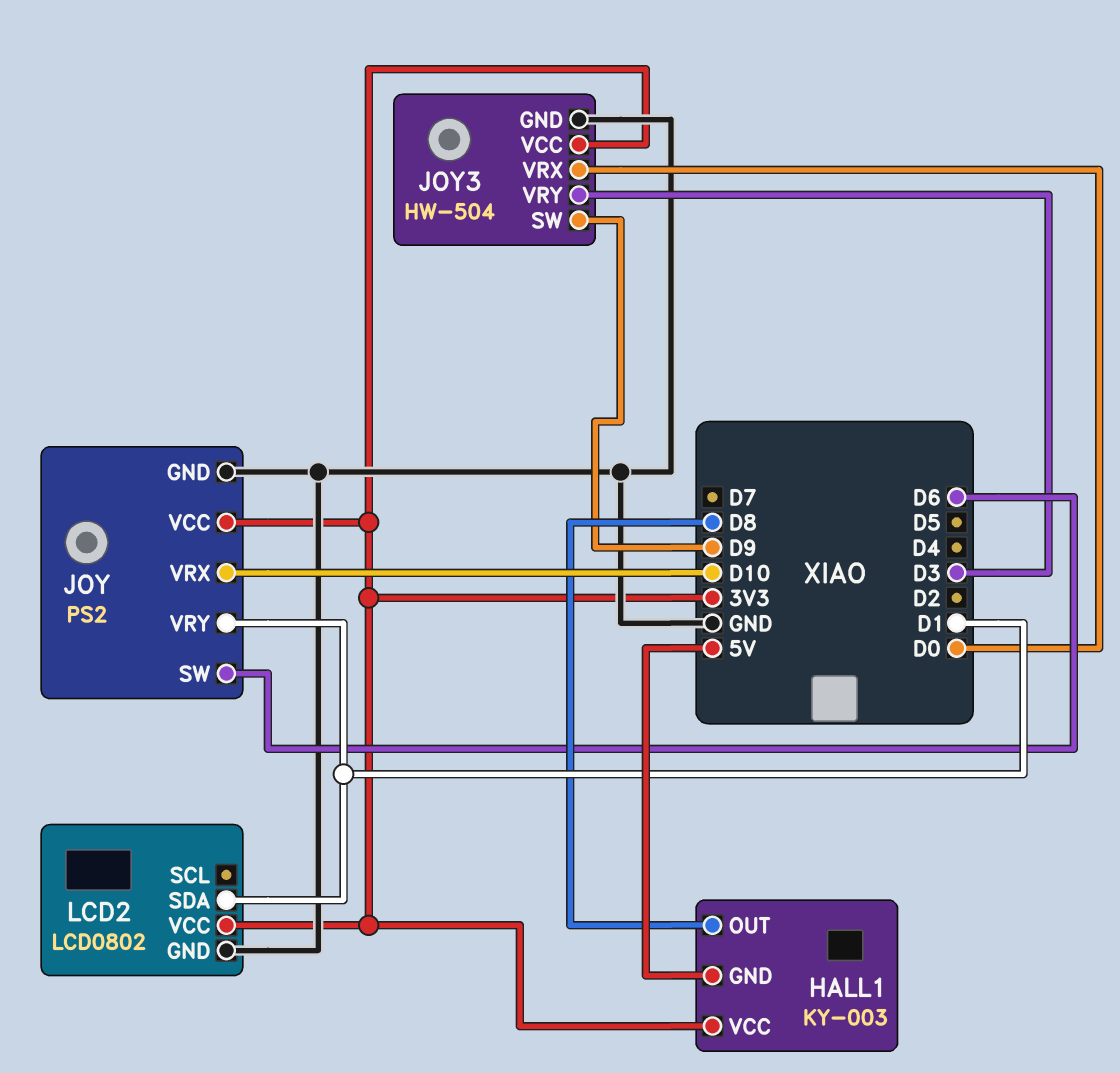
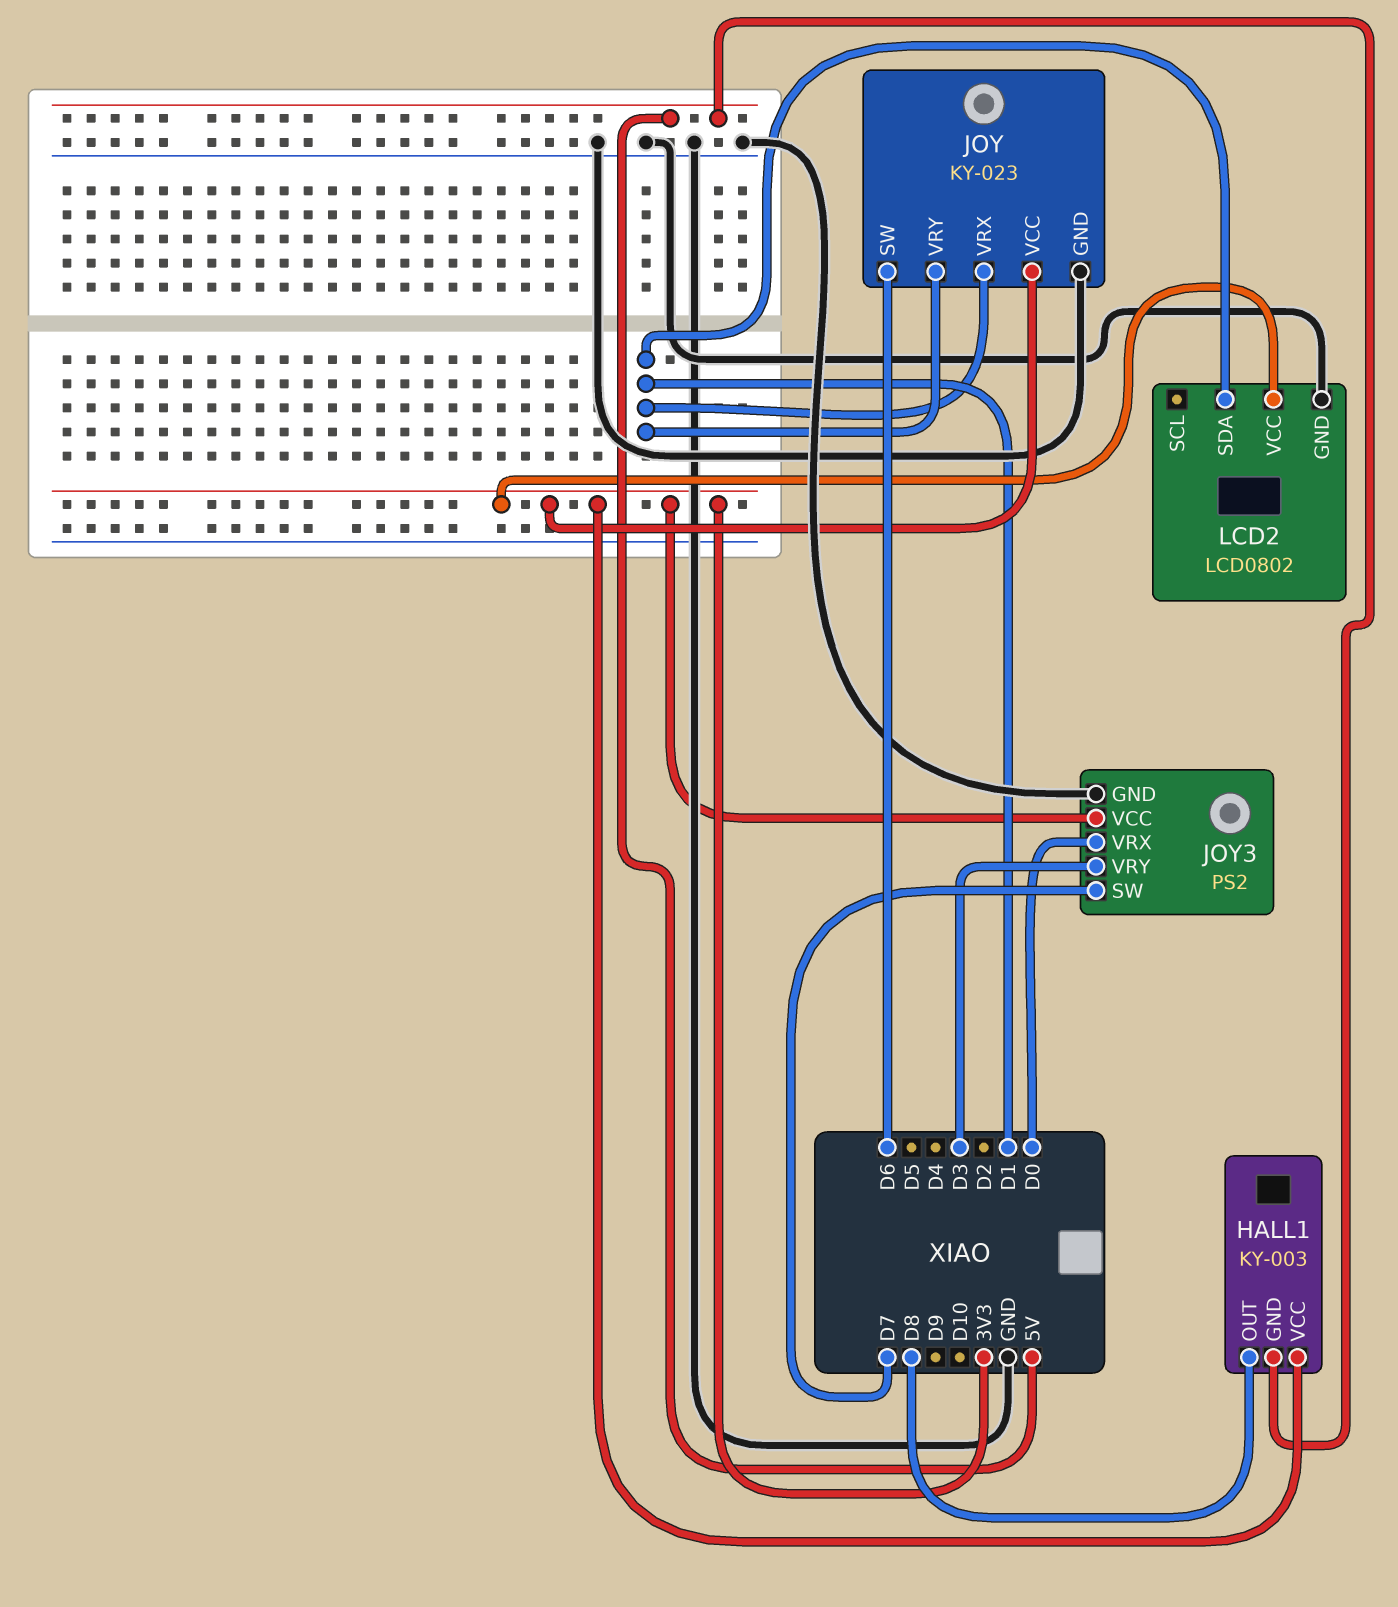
JOY: PS2 -> KY-023
JOY pin VRX: D10 -> D1
JOY3: HW-504 -> PS2
JOY3 pin SW: D9 -> D7

